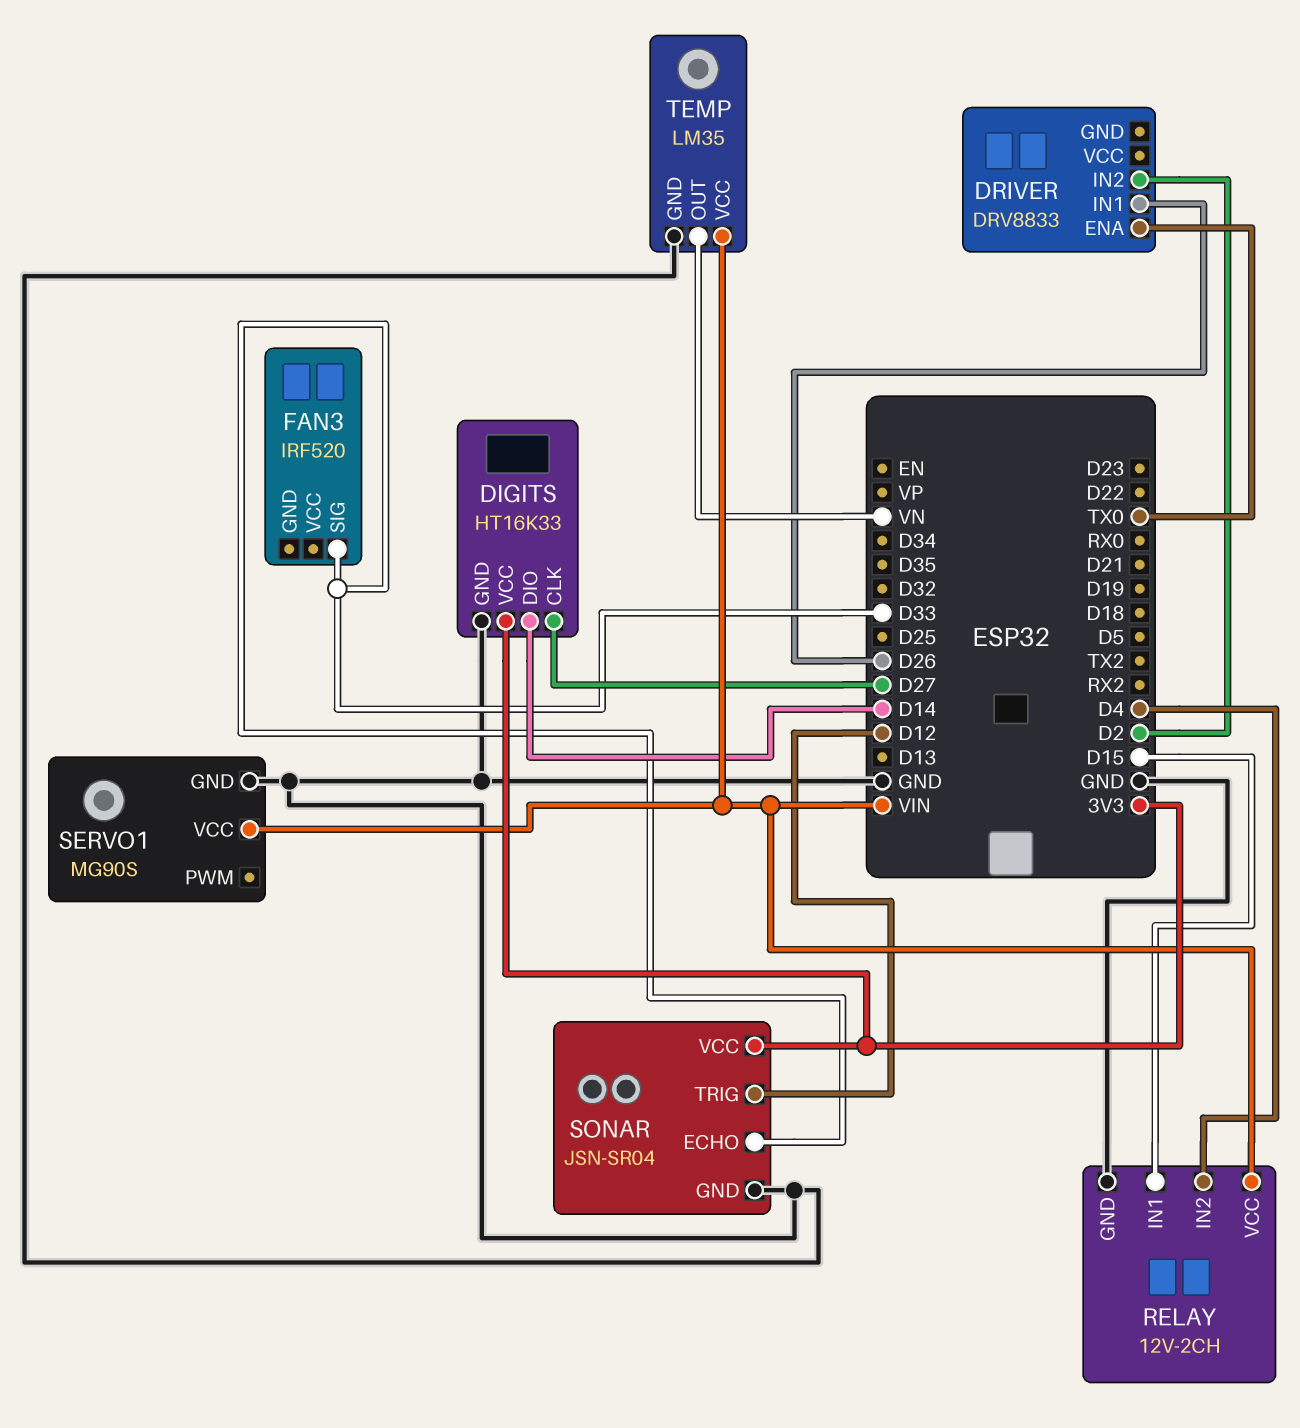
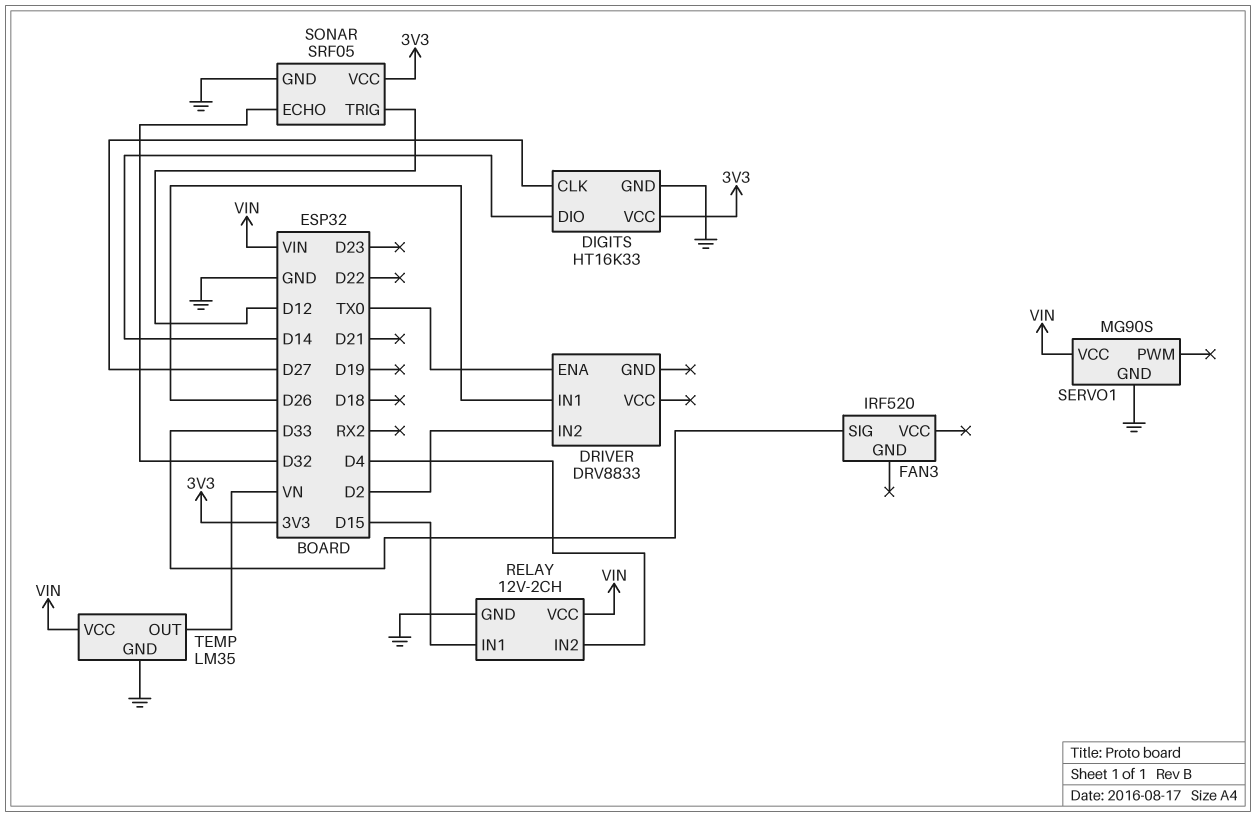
SONAR: JSN-SR04 -> SRF05
SONAR pin ECHO: D33 -> D32

